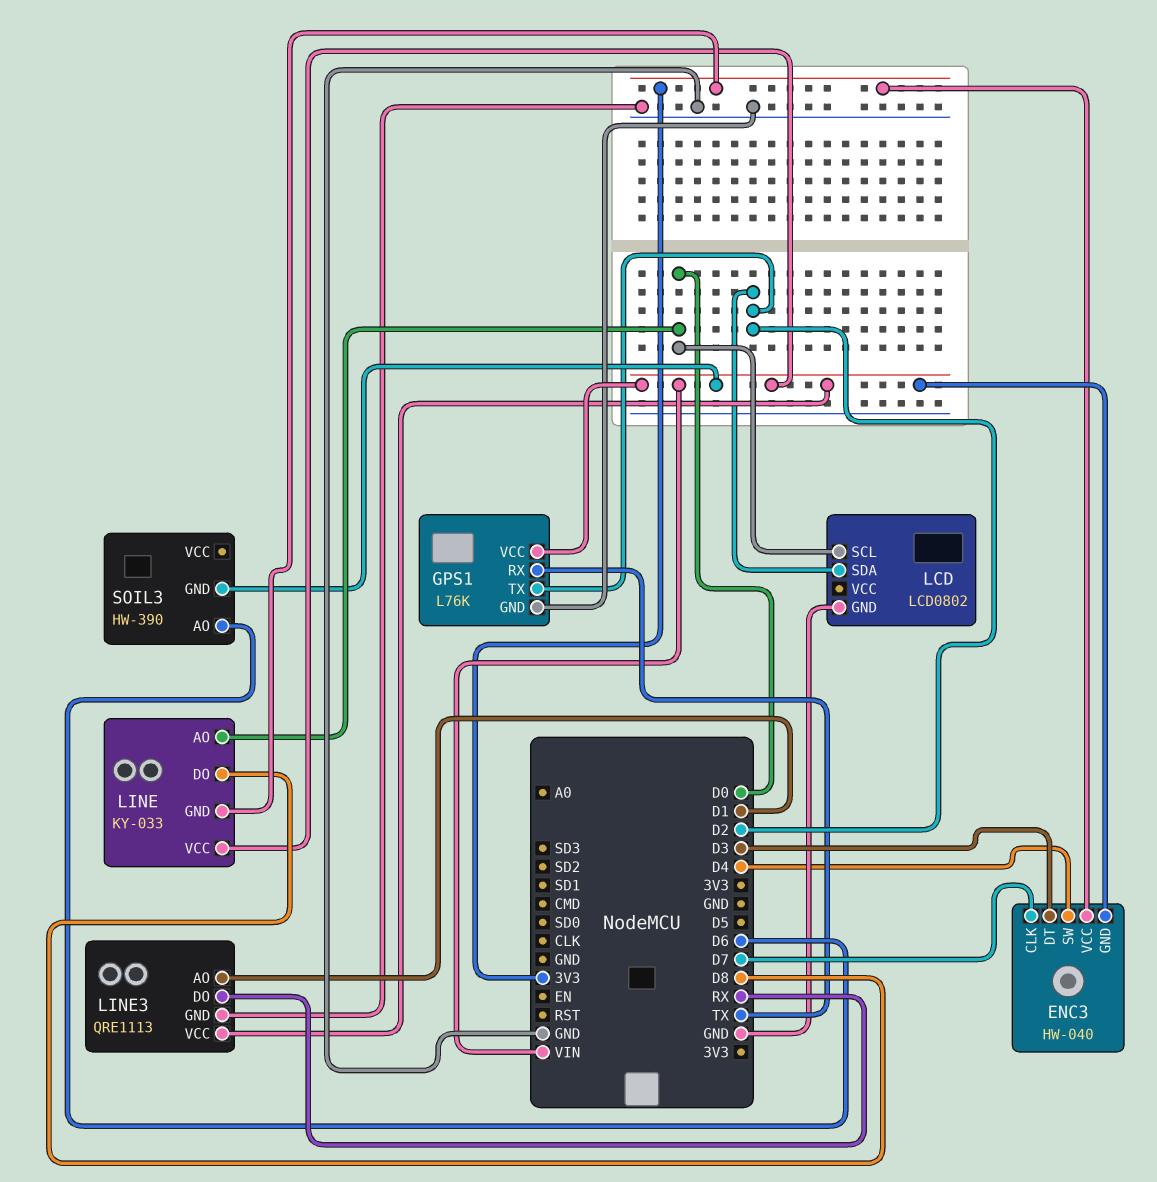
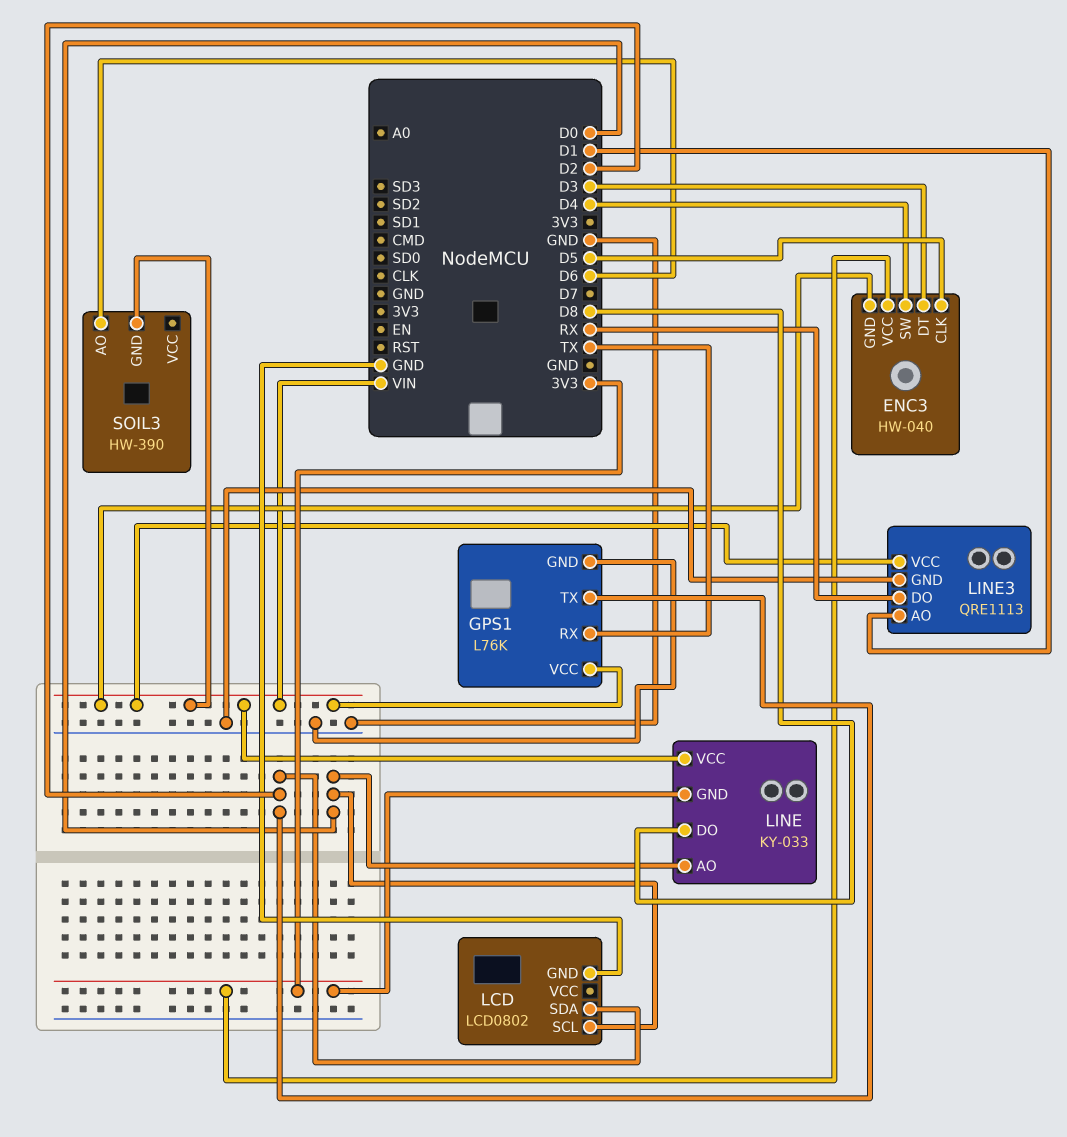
ENC3 pin CLK: D7 -> D5

